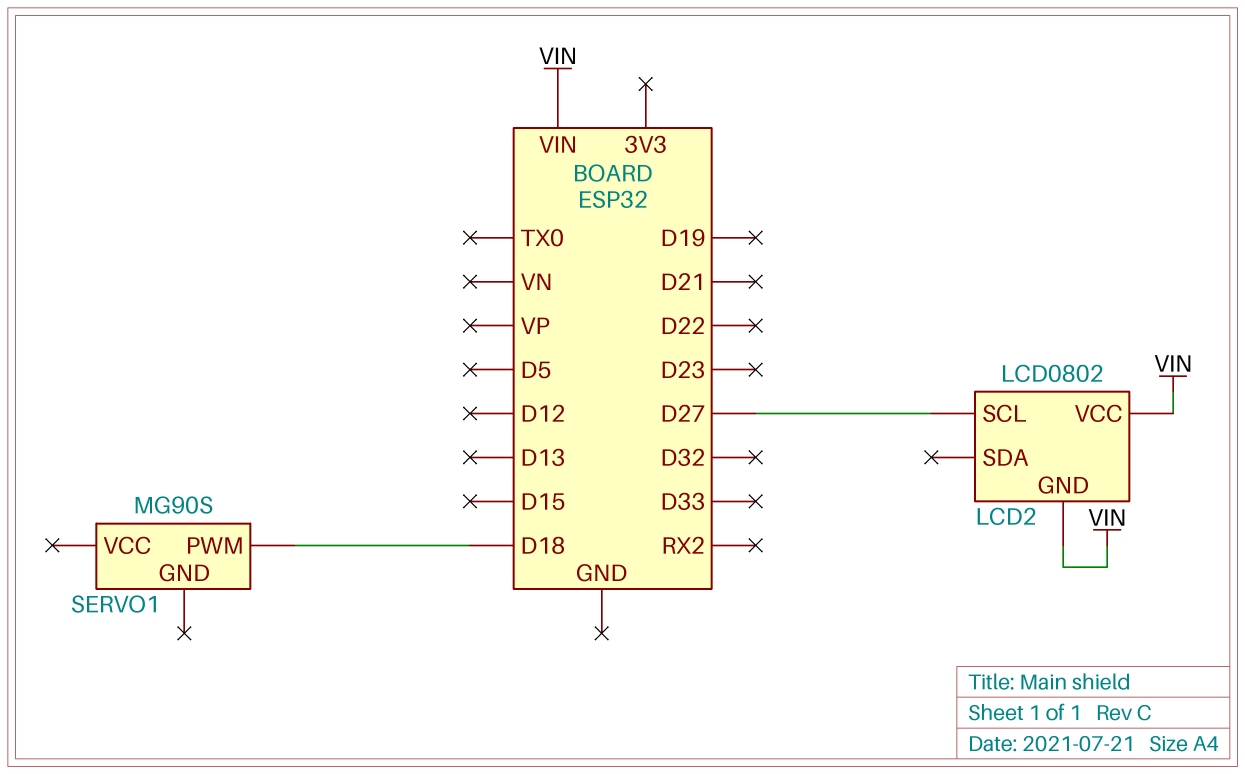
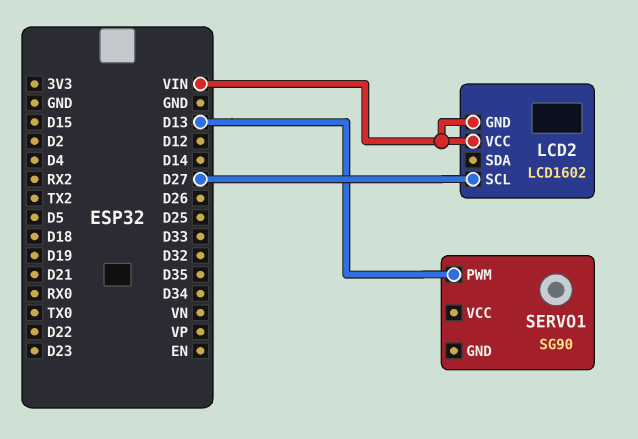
LCD2: LCD0802 -> LCD1602
SERVO1: MG90S -> SG90
SERVO1 pin PWM: D18 -> D13

